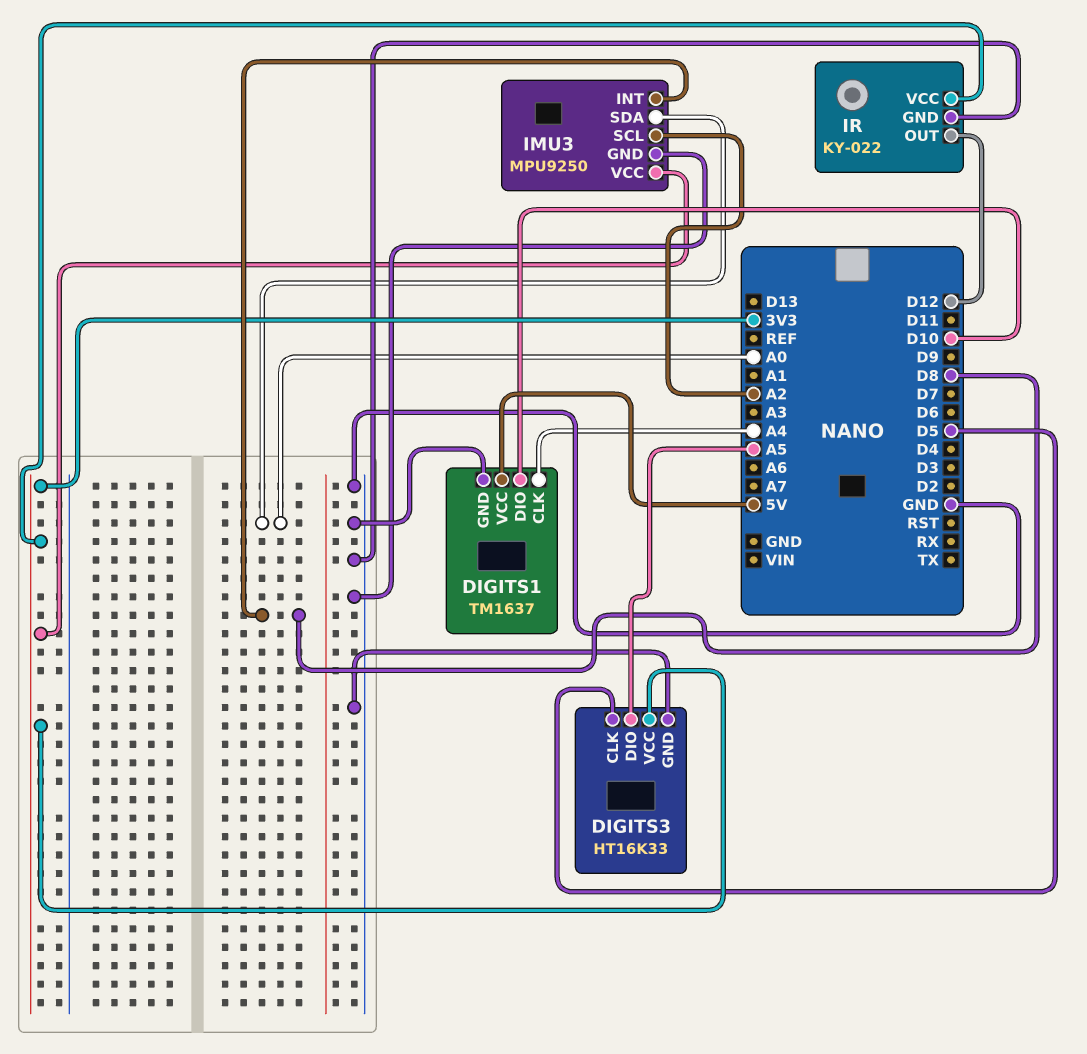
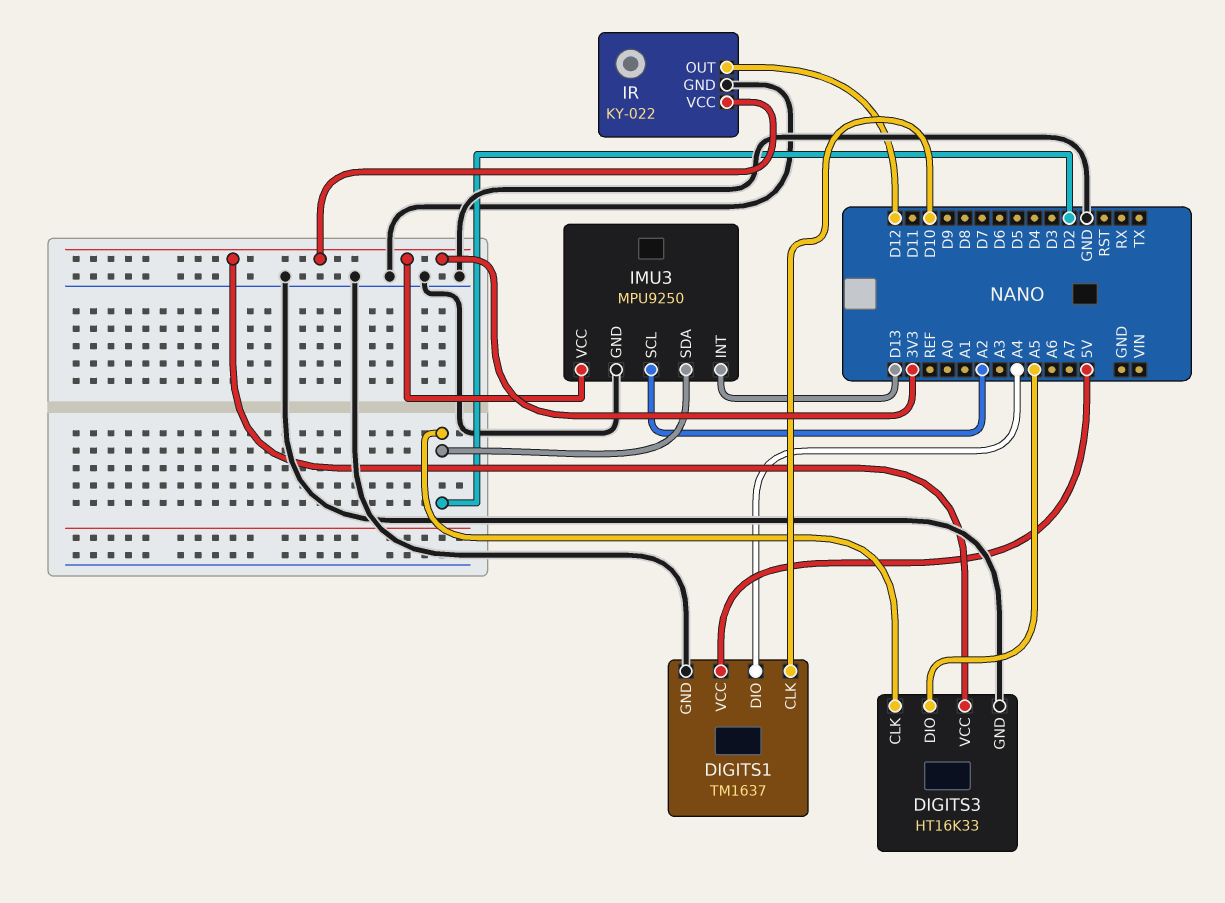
DIGITS1 pin CLK: A4 -> D10
DIGITS1 pin DIO: D10 -> A4
DIGITS3 pin CLK: D5 -> D2
IMU3 pin INT: D8 -> D13
IMU3 pin SDA: A0 -> D2

